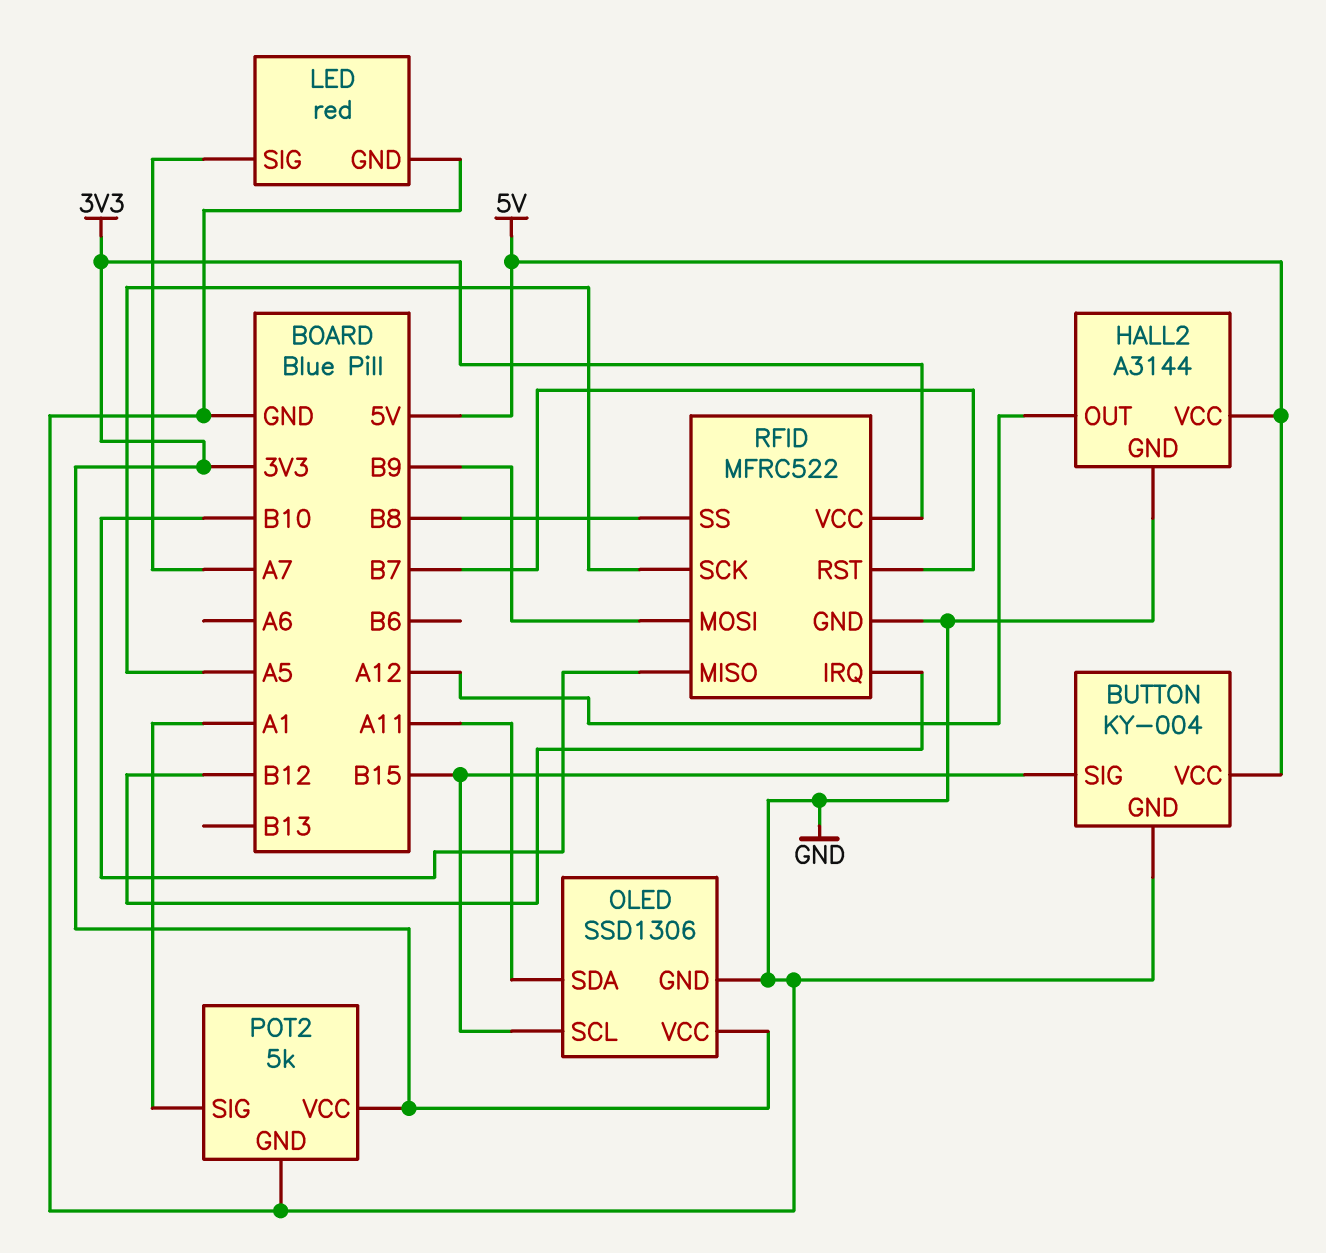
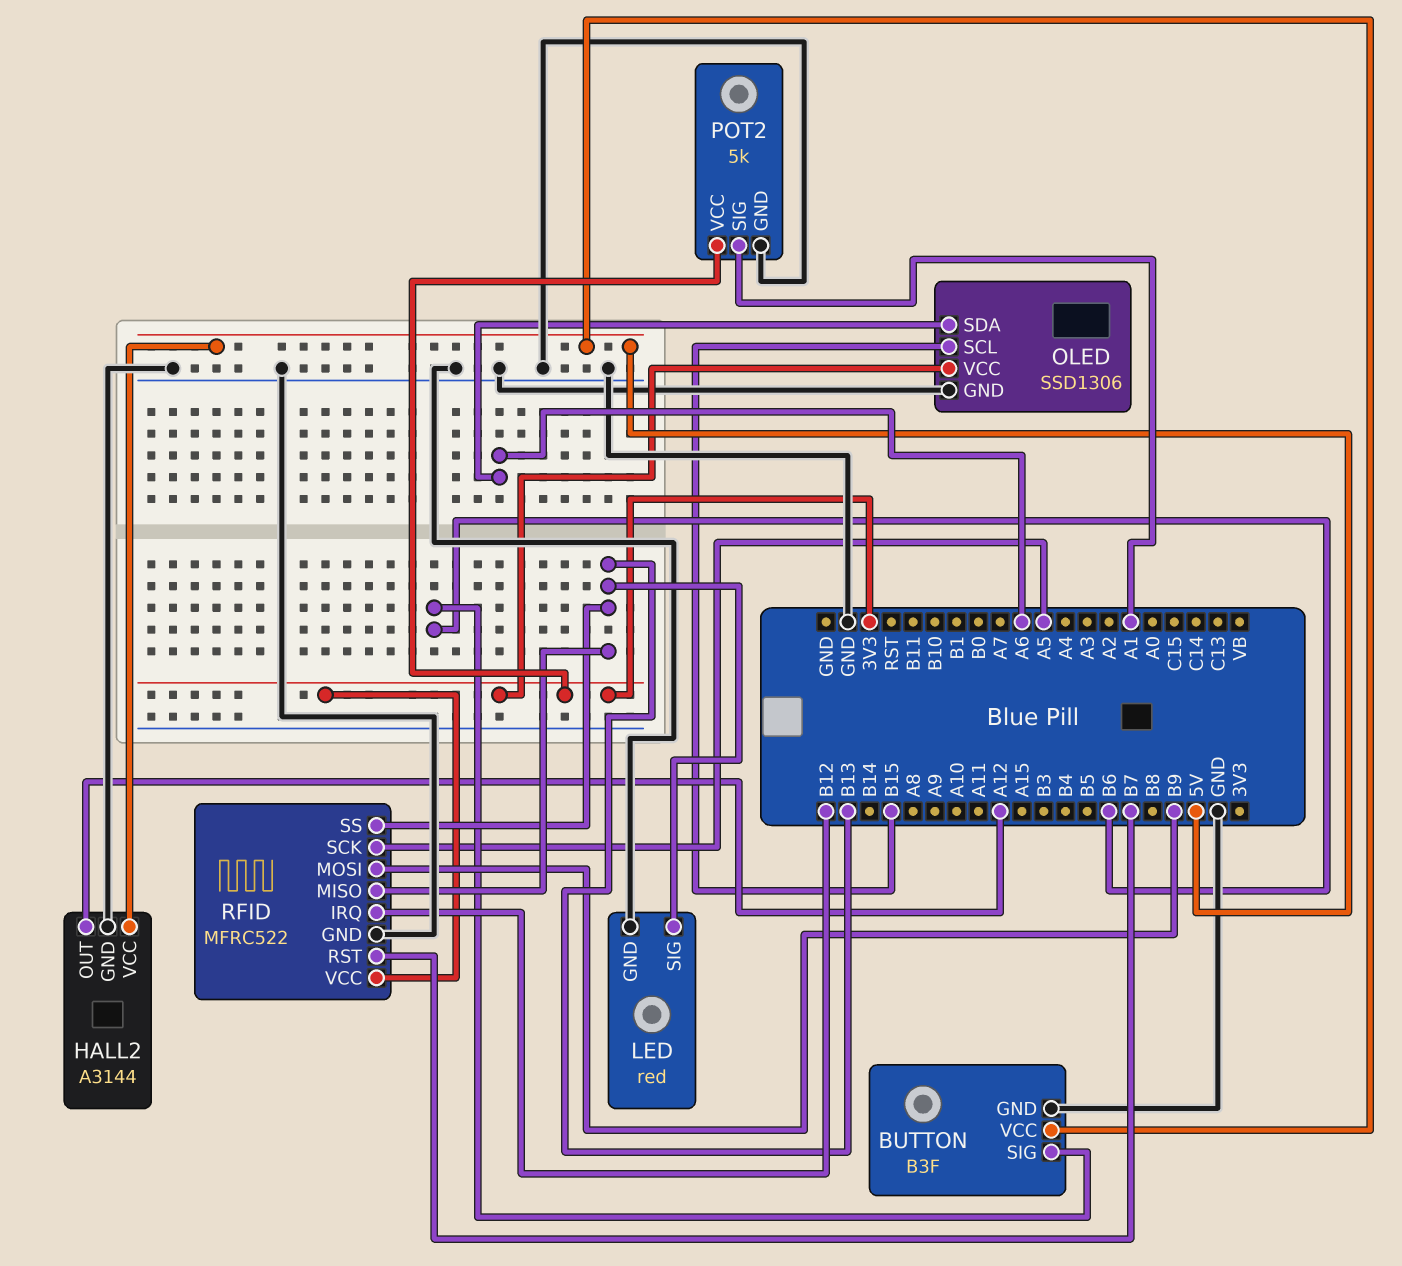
BUTTON: KY-004 -> B3F
BUTTON pin SIG: B15 -> B6
LED pin SIG: A7 -> B13
OLED pin SDA: A11 -> A6
RFID pin MISO: B10 -> B13
RFID pin SS: B8 -> B13

